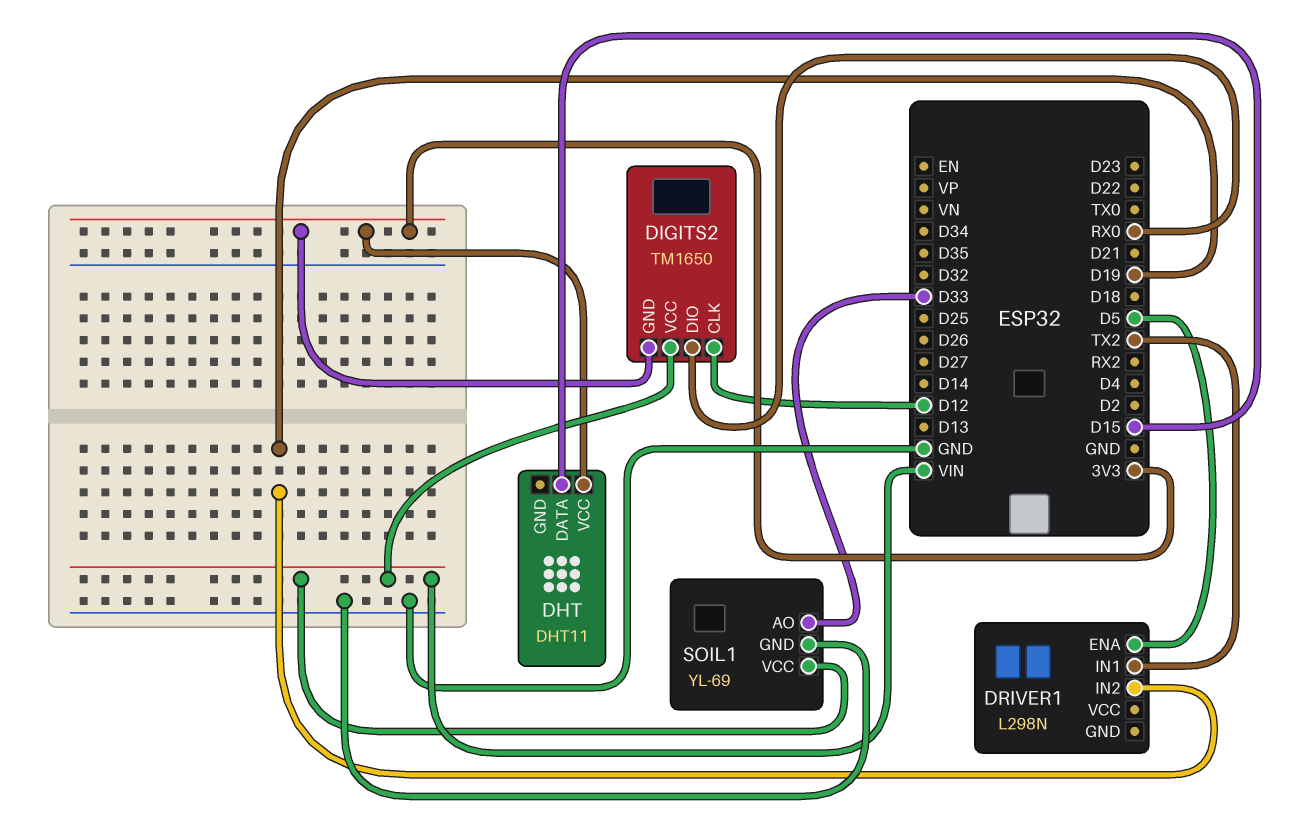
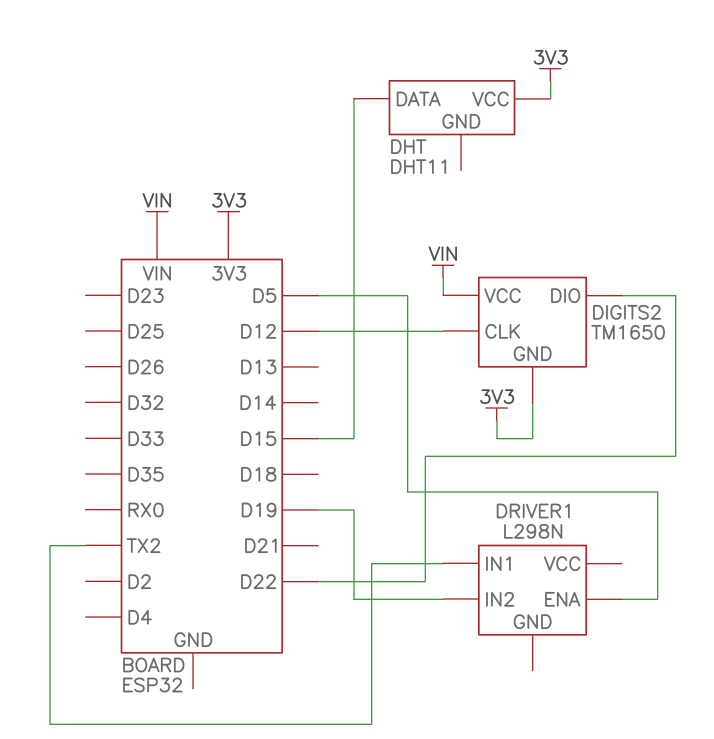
DIGITS2 pin DIO: RX0 -> D22
SOIL1: YL-69 -> none
SOIL1 pin AO: D33 -> none
SOIL1 pin GND: GND -> none
SOIL1 pin VCC: VIN -> none

